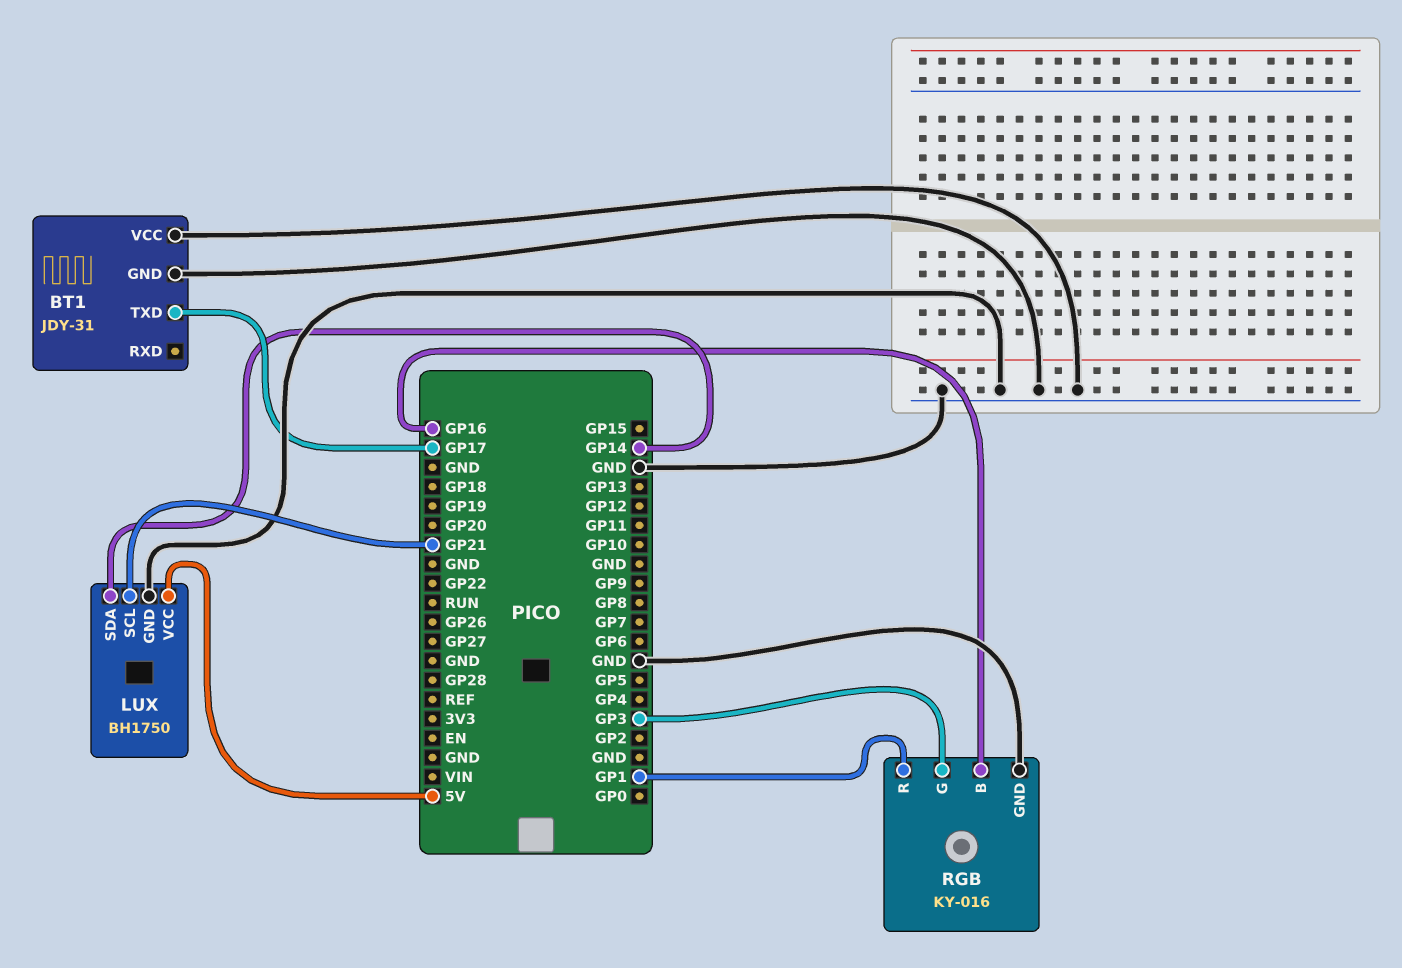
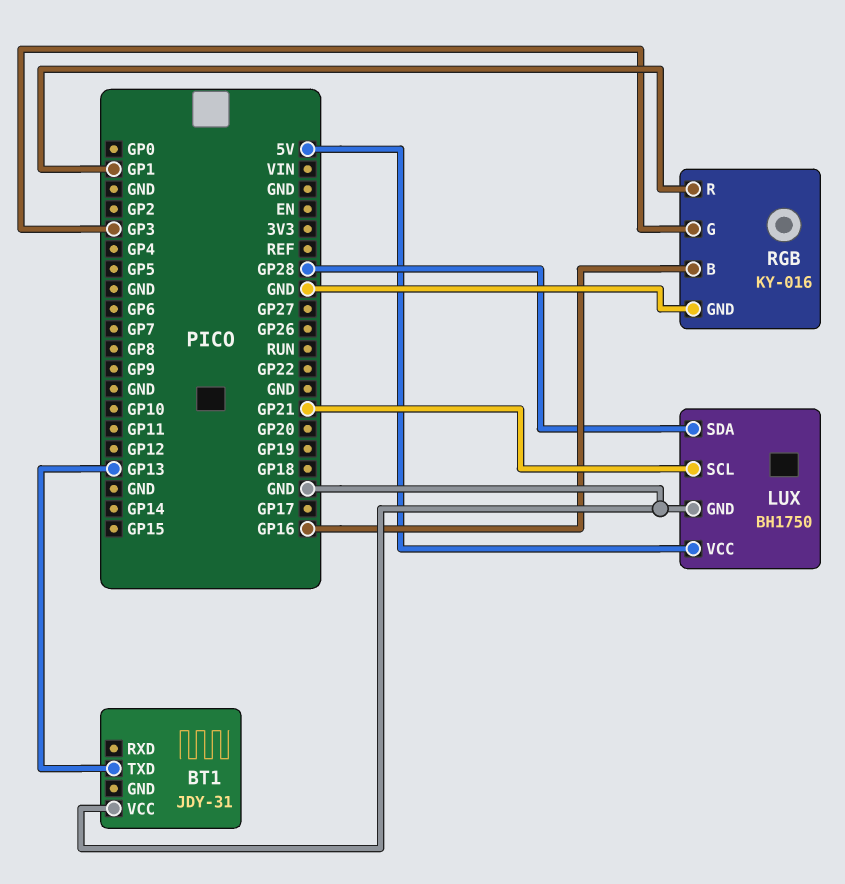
BT1 pin GND: GND -> none
BT1 pin TXD: GP17 -> GP13
LUX pin SDA: GP14 -> GP28

